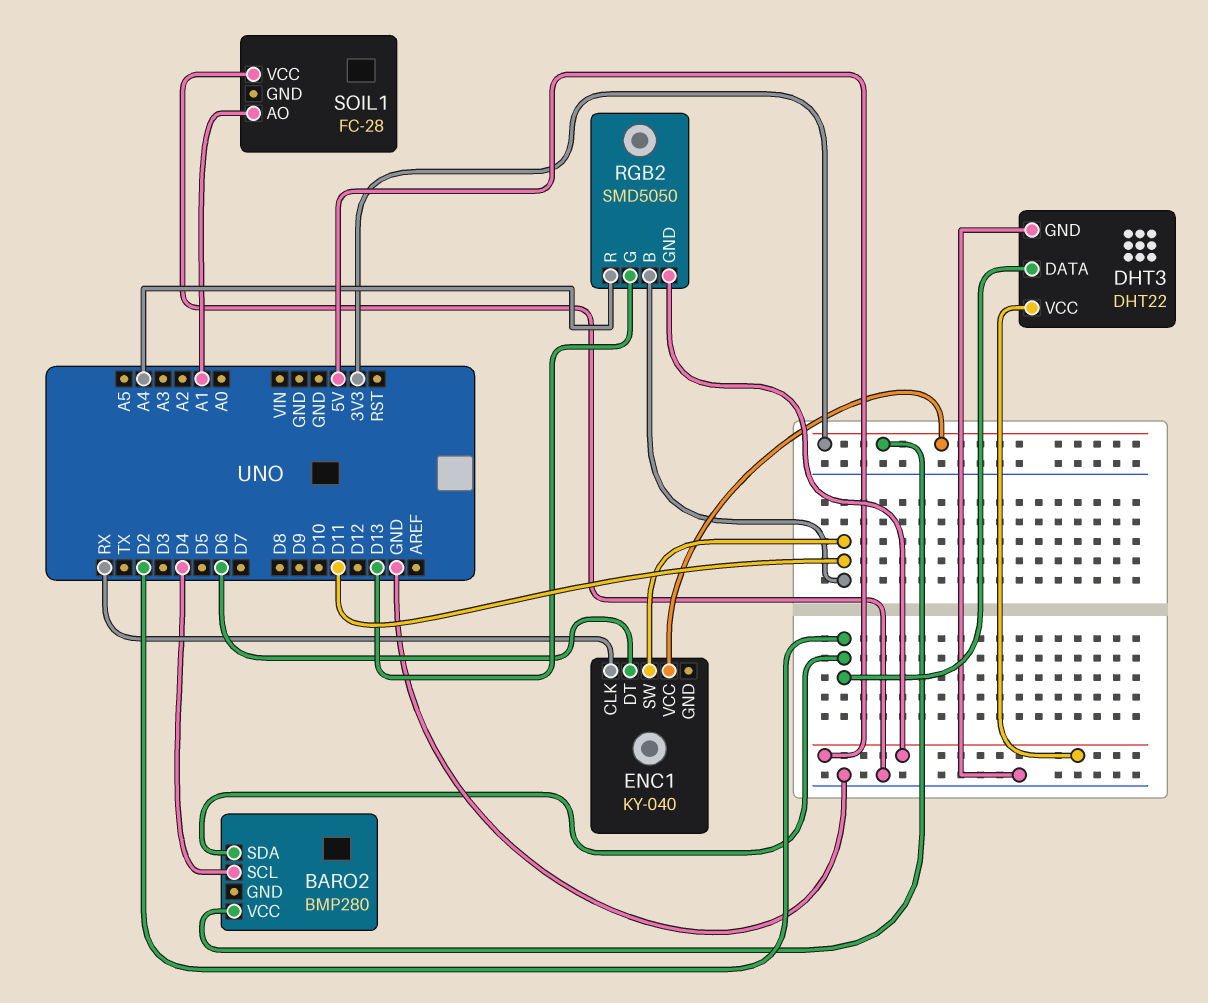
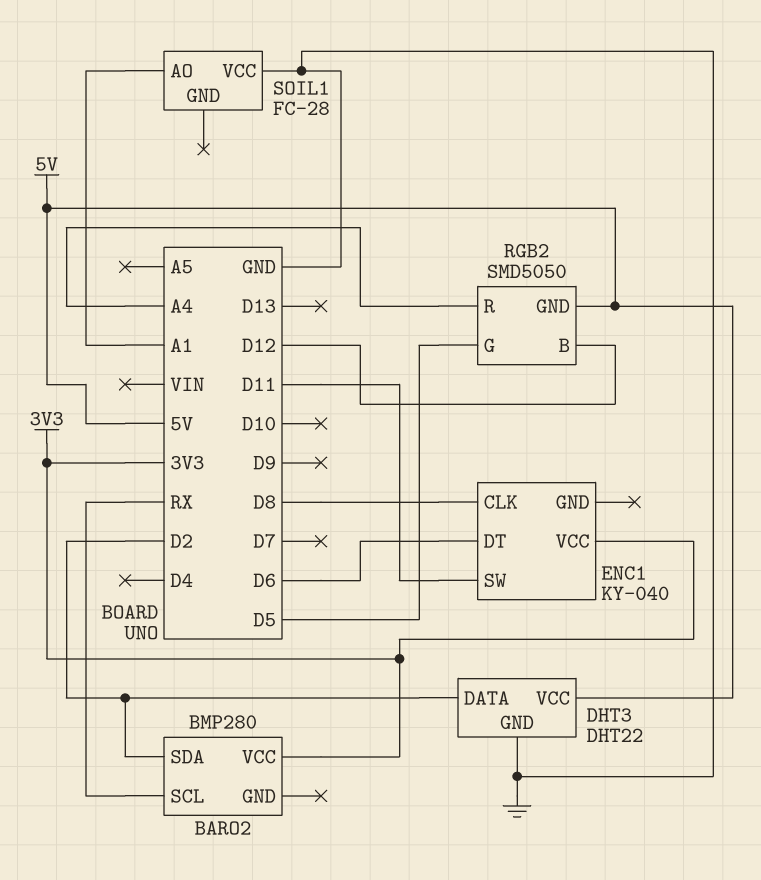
BARO2 pin SCL: D4 -> RX
ENC1 pin CLK: RX -> D8
RGB2 pin B: D11 -> D12
RGB2 pin G: D13 -> D5

